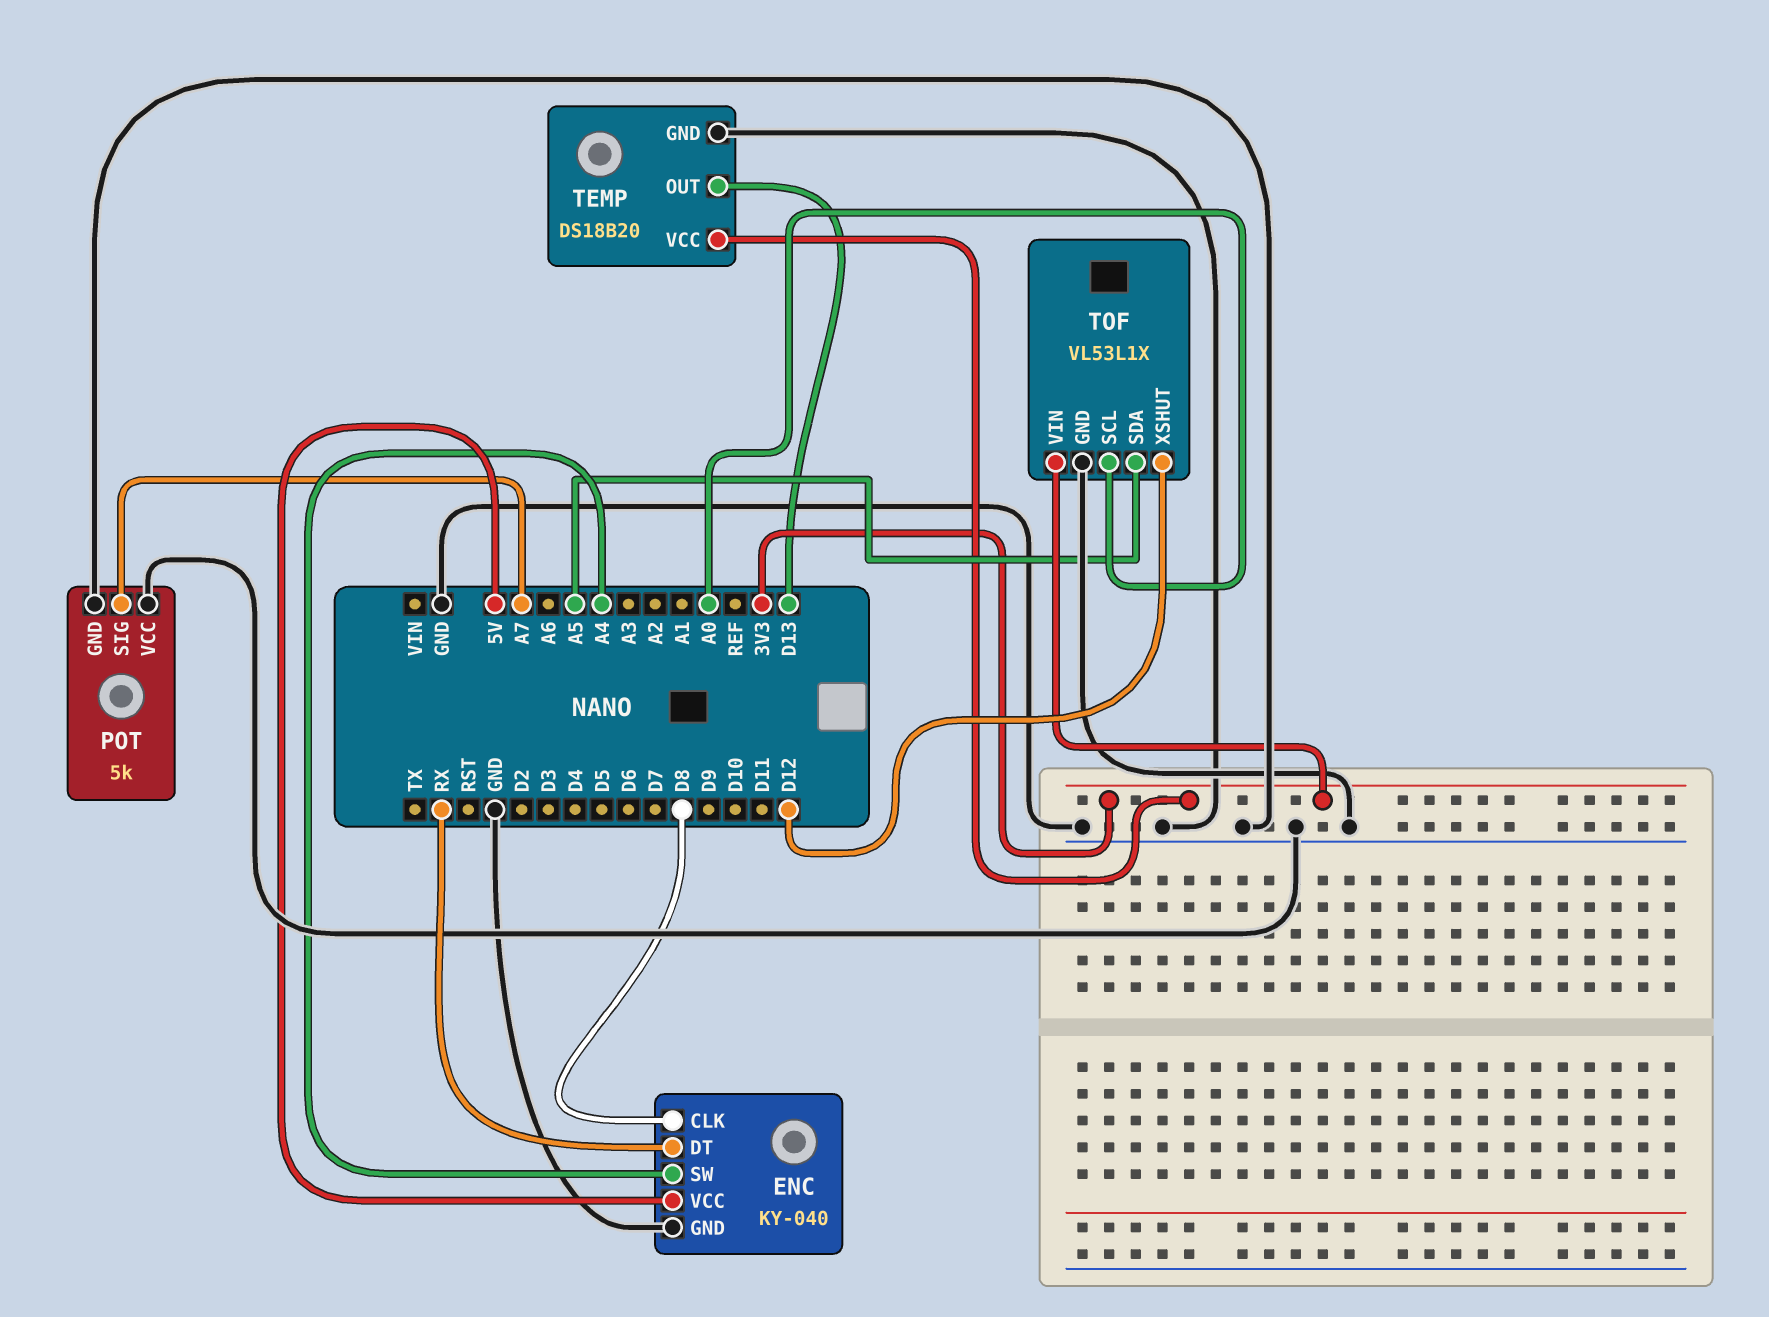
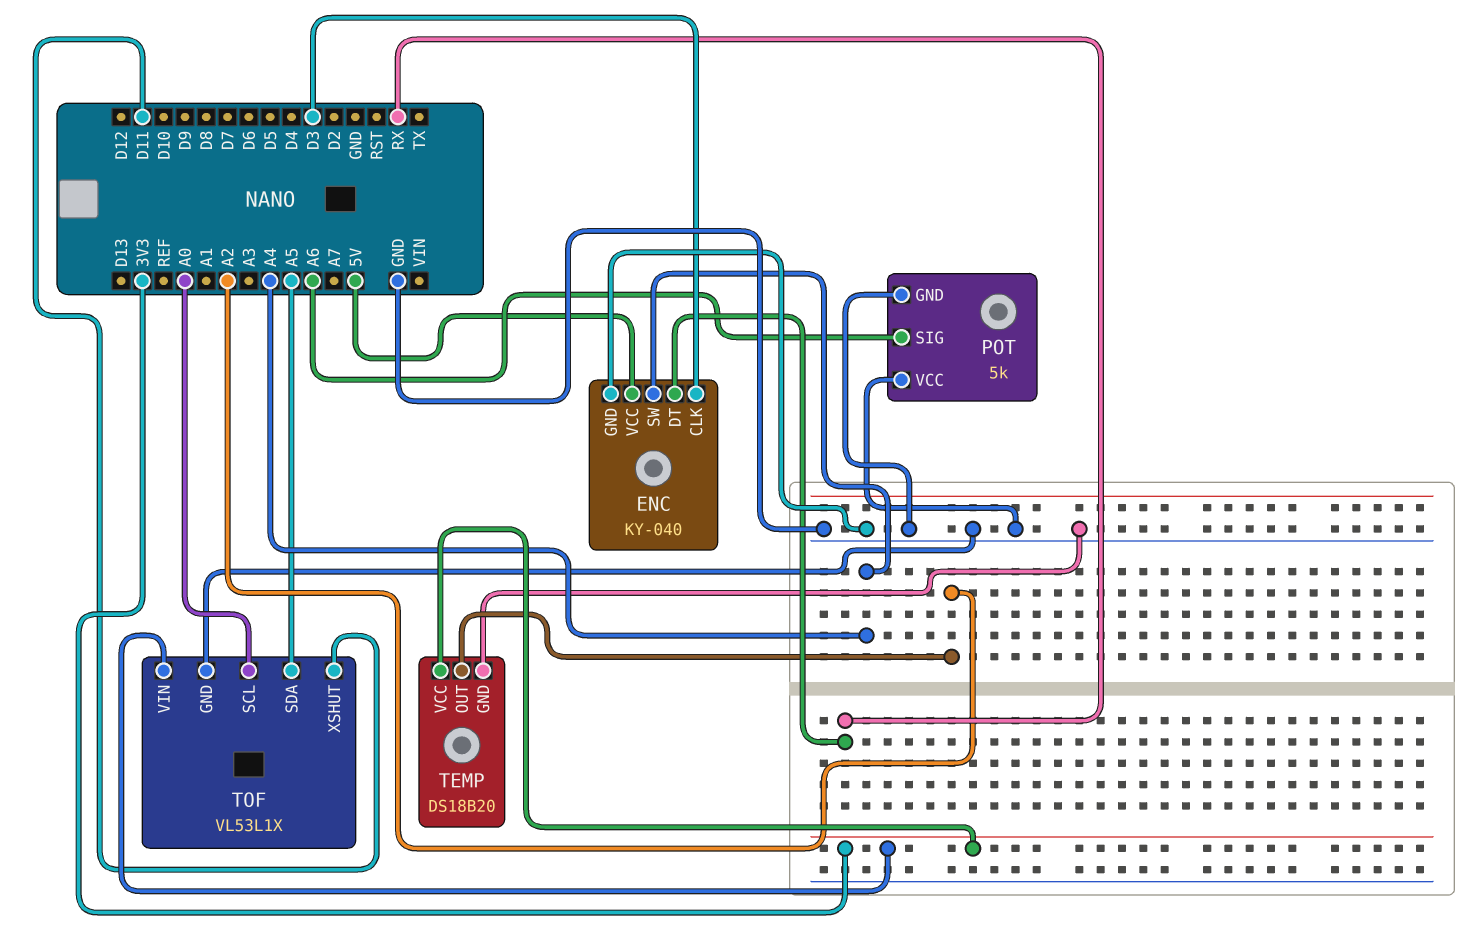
ENC pin CLK: D8 -> D3
POT pin SIG: A7 -> A6
TEMP pin OUT: D13 -> A2
TOF pin XSHUT: D12 -> D11

